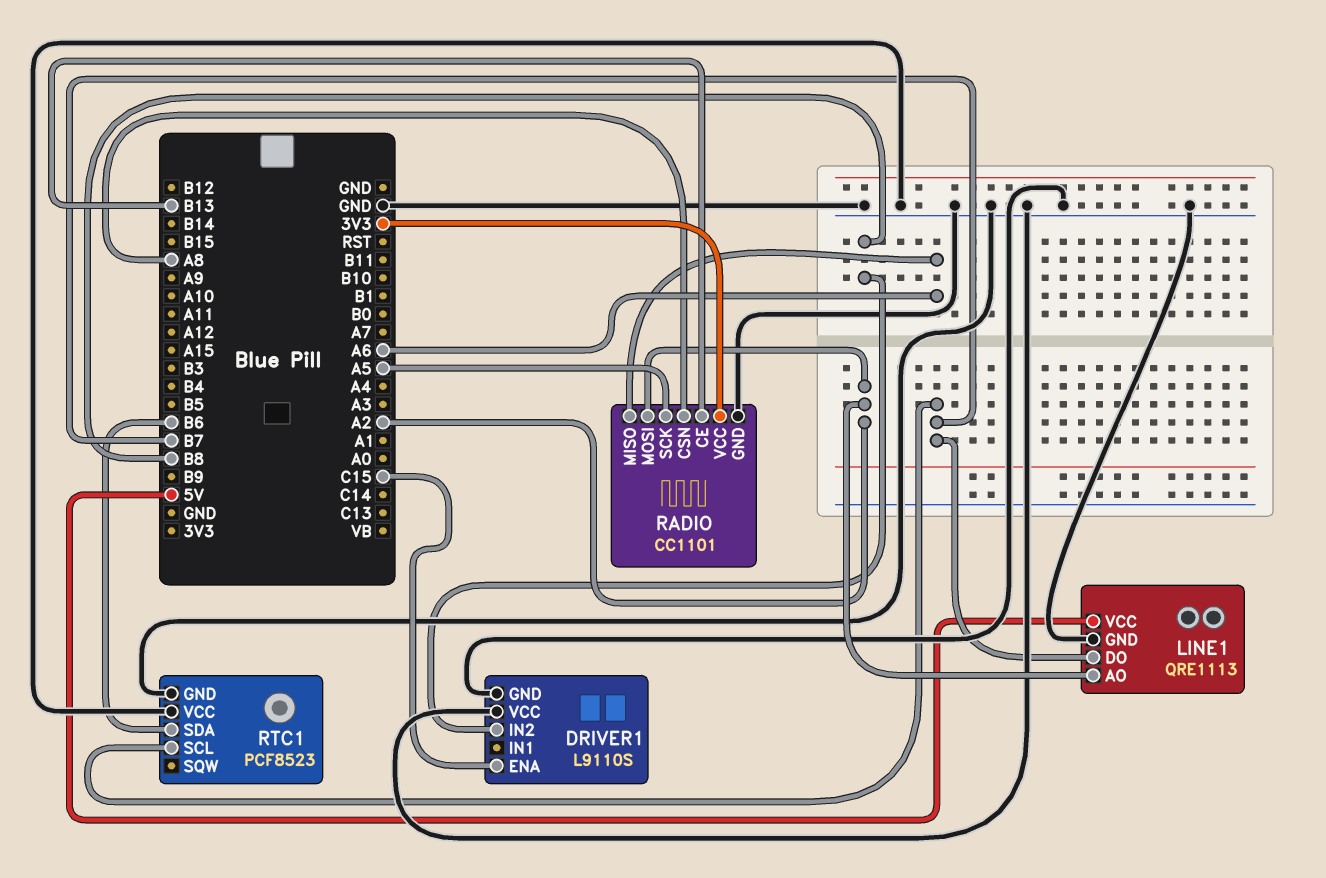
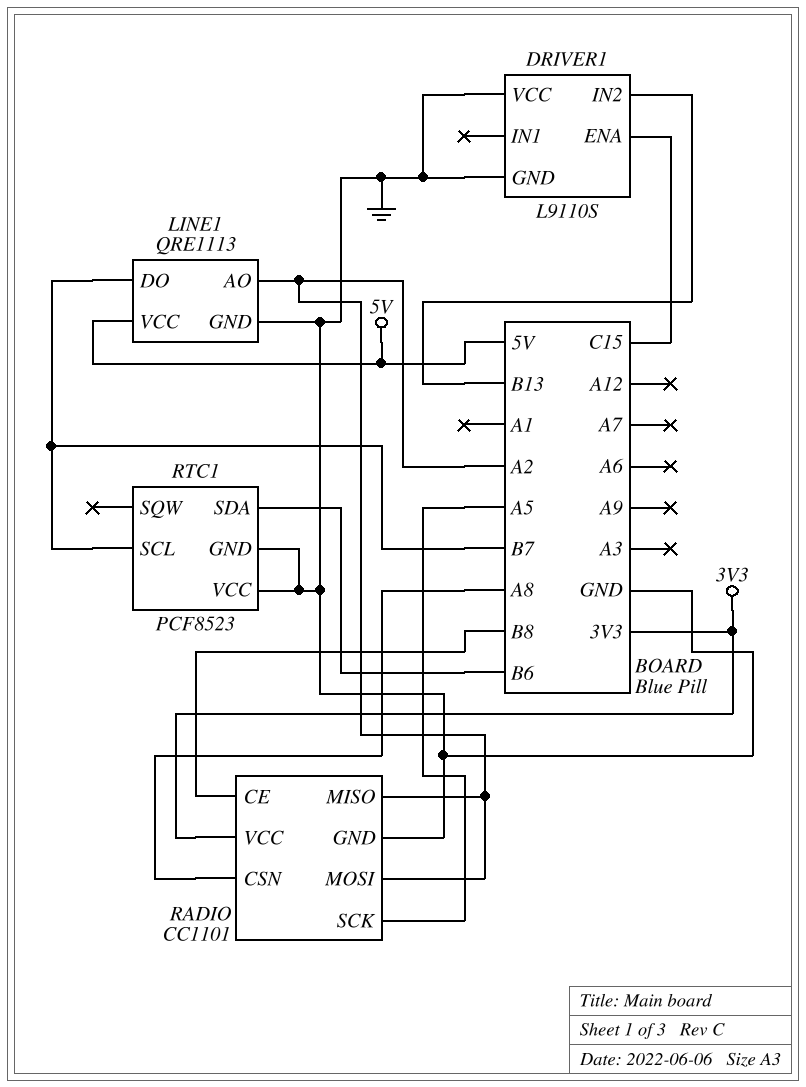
DRIVER1 pin IN2: B8 -> B13
RADIO pin CE: B13 -> B8
RADIO pin MISO: A6 -> A2

